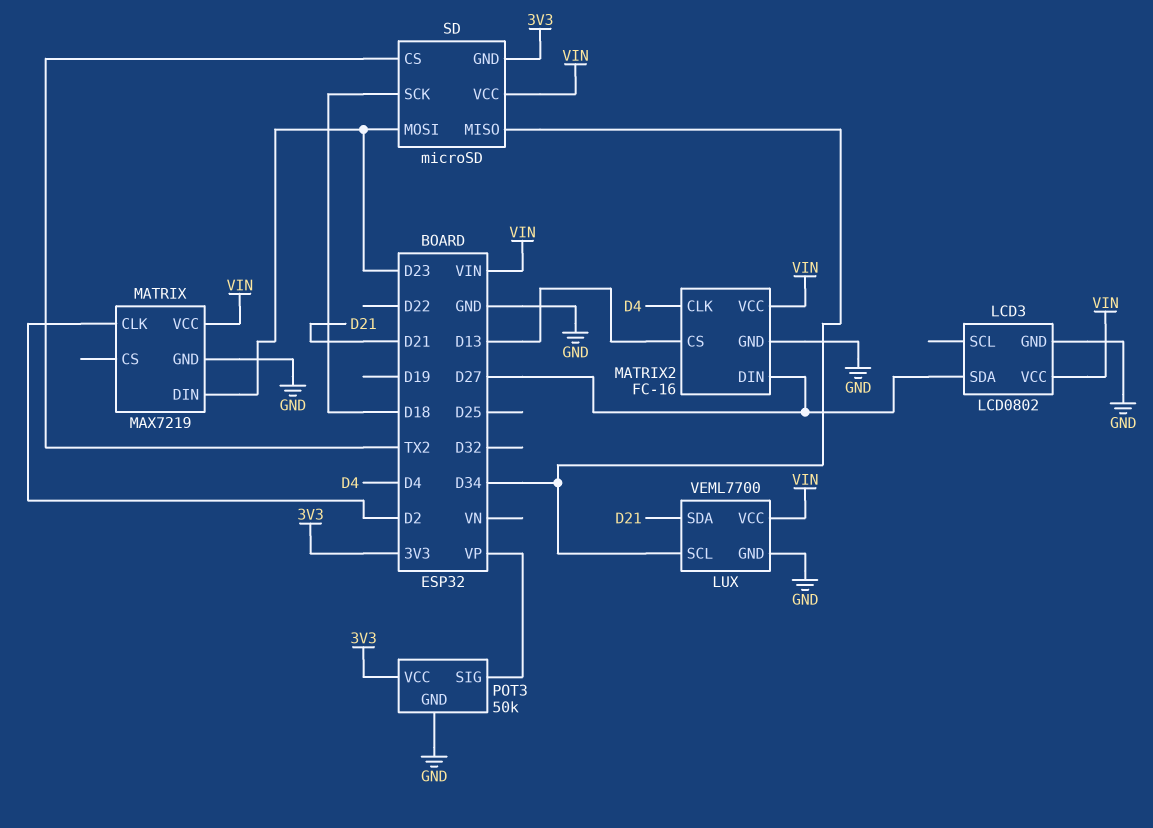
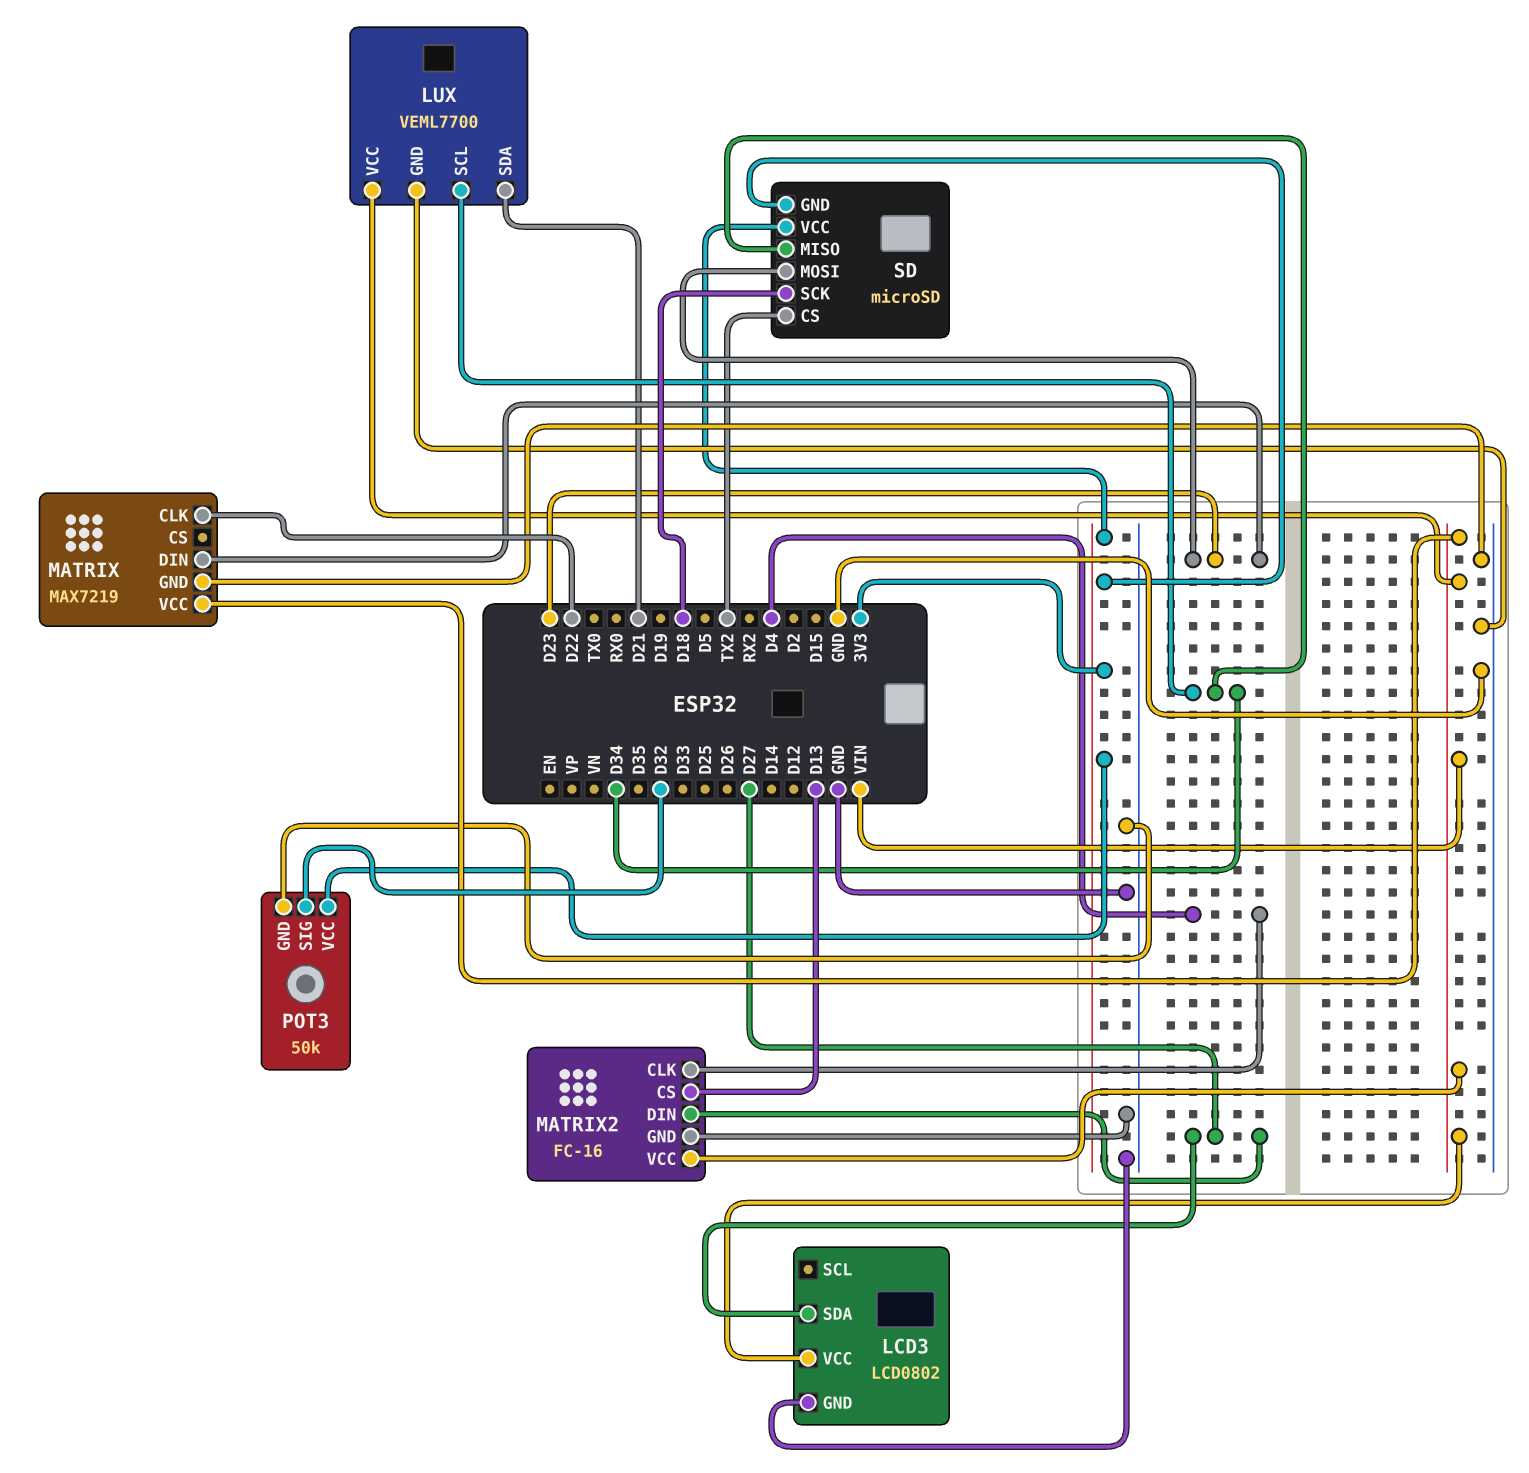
MATRIX pin CLK: D2 -> D22
POT3 pin SIG: VP -> D32
SD pin VCC: VIN -> 3V3

